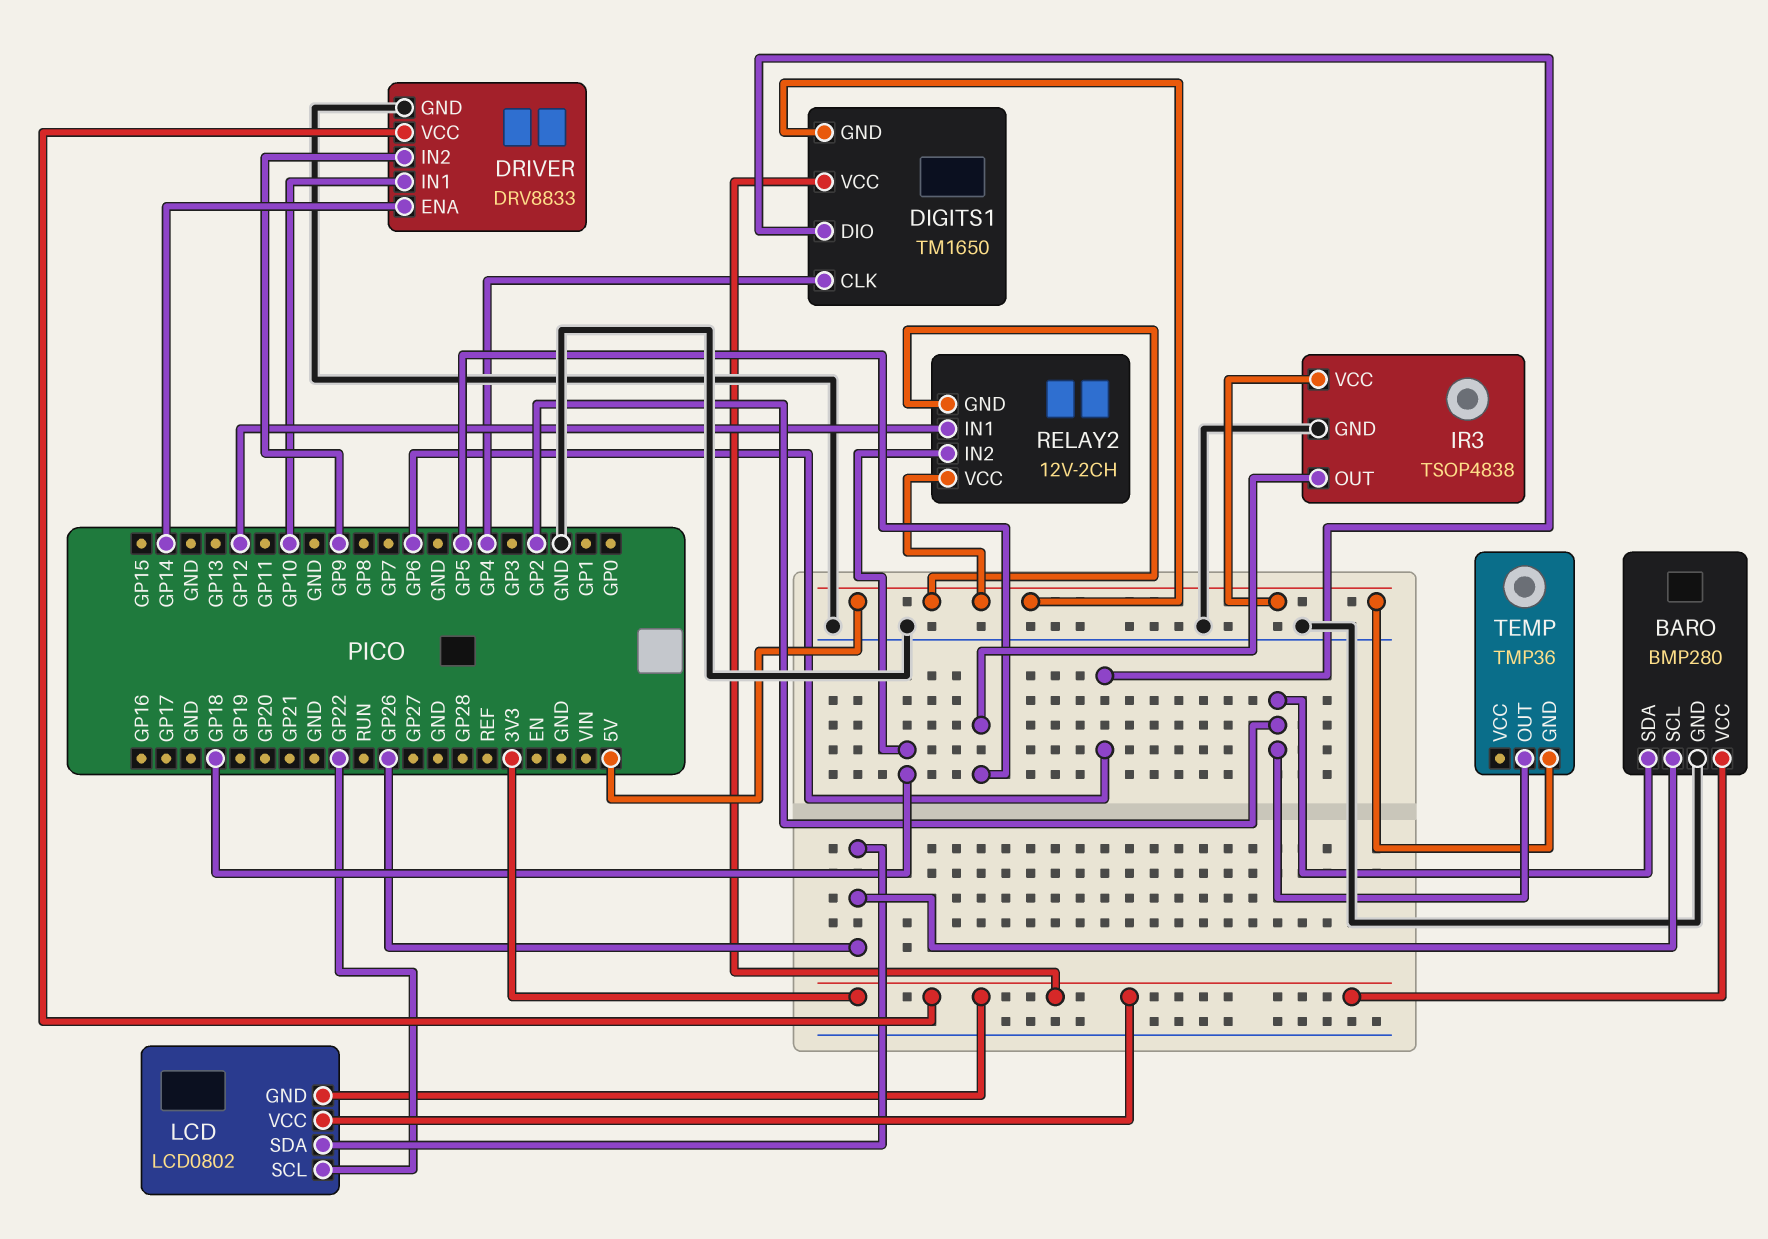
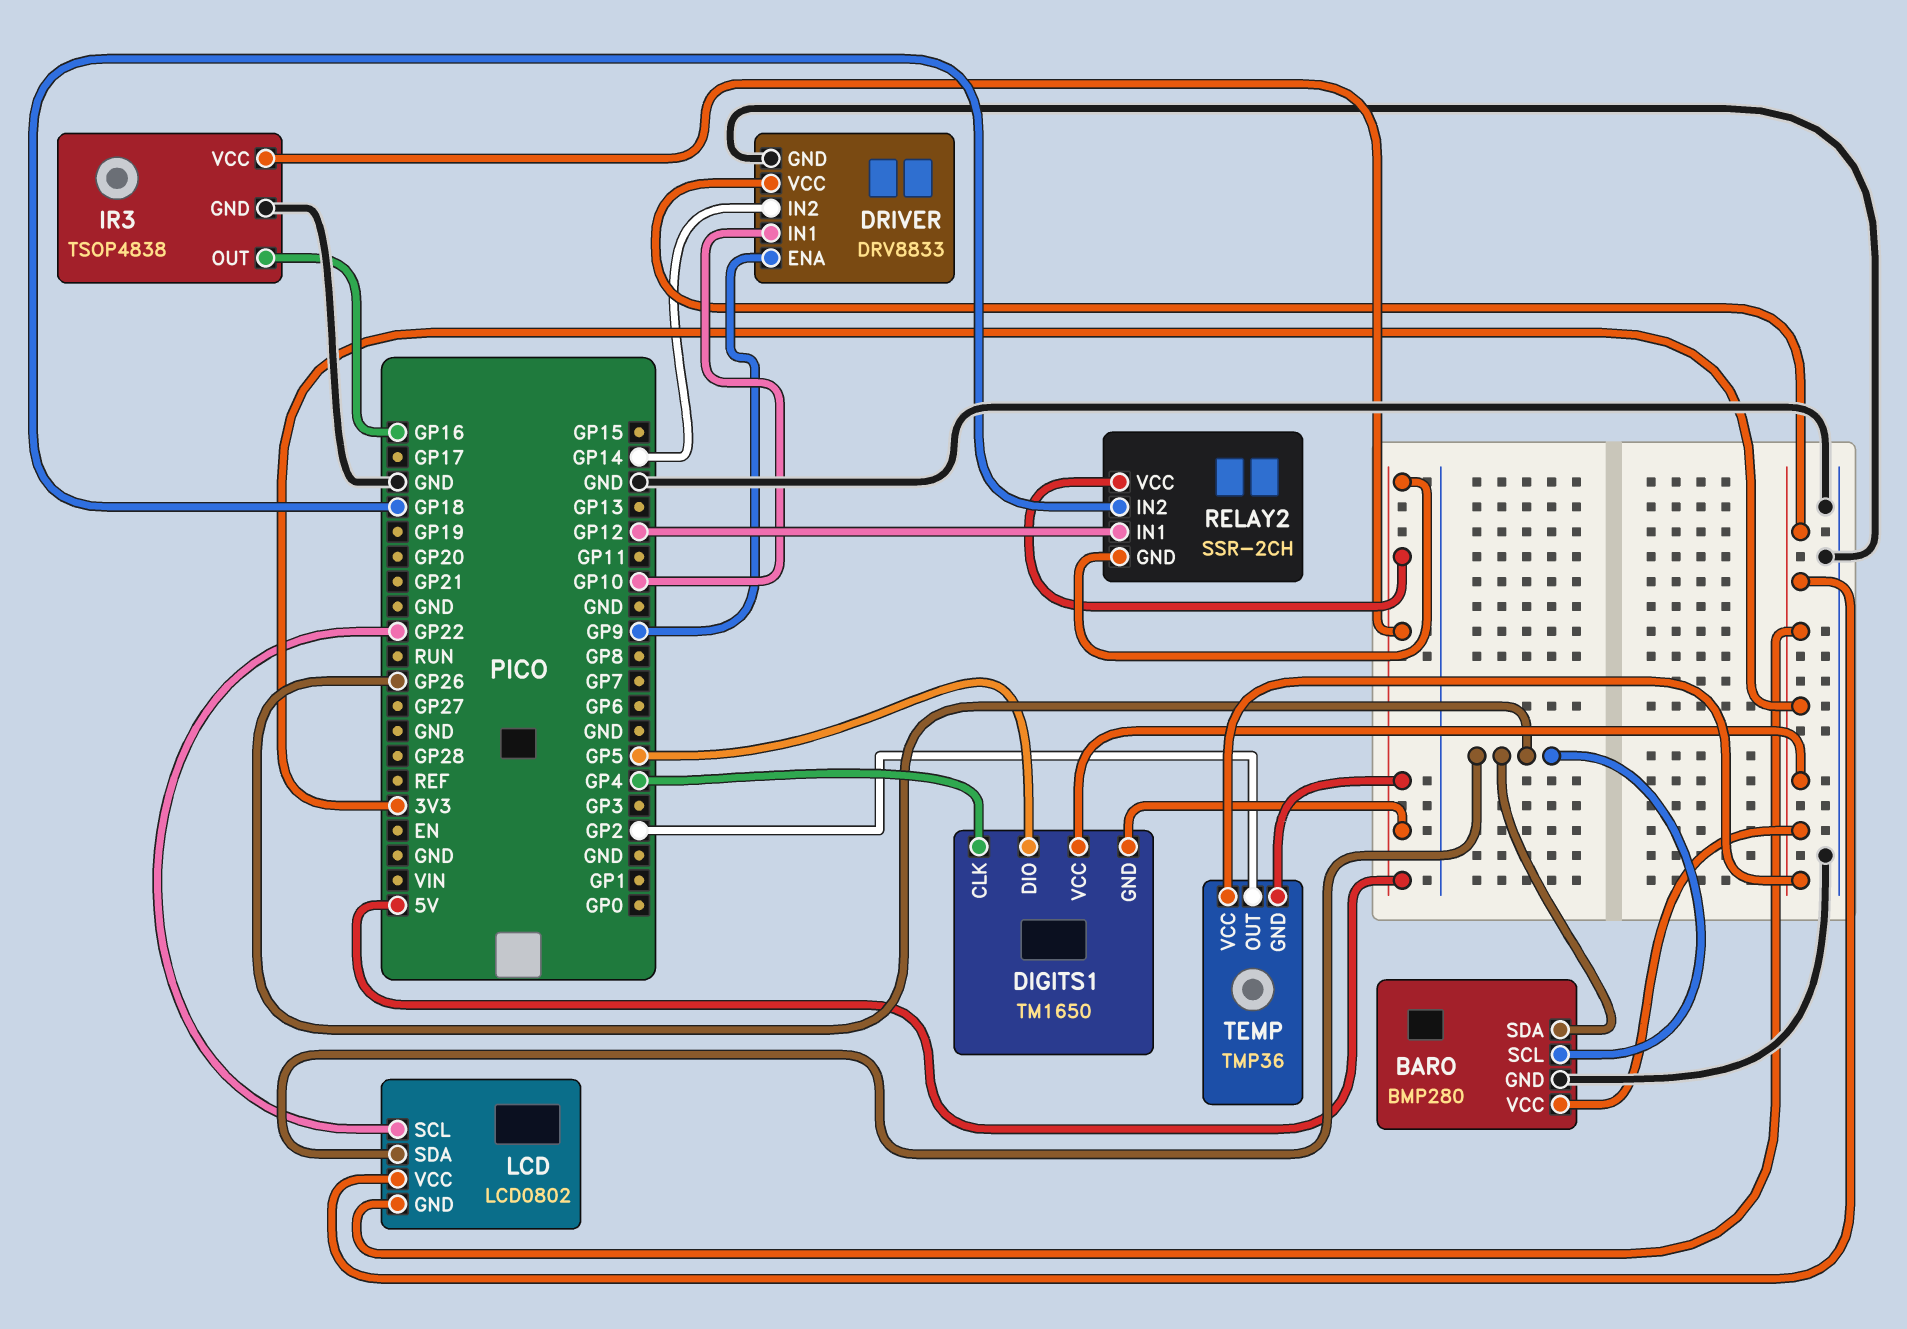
BARO pin SDA: GP2 -> GP26
DIGITS1 pin DIO: GP6 -> GP5
DRIVER pin ENA: GP14 -> GP9
DRIVER pin IN2: GP9 -> GP14
IR3 pin OUT: GP5 -> GP16
RELAY2: 12V-2CH -> SSR-2CH
TEMP pin VCC: none -> 3V3

